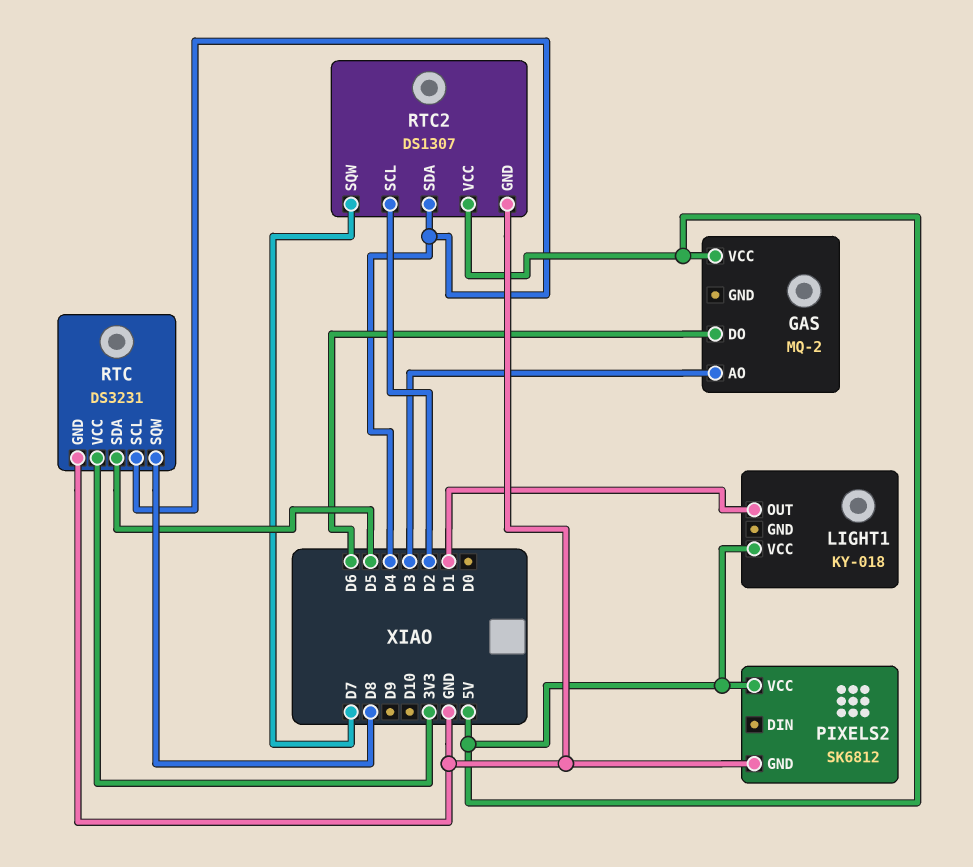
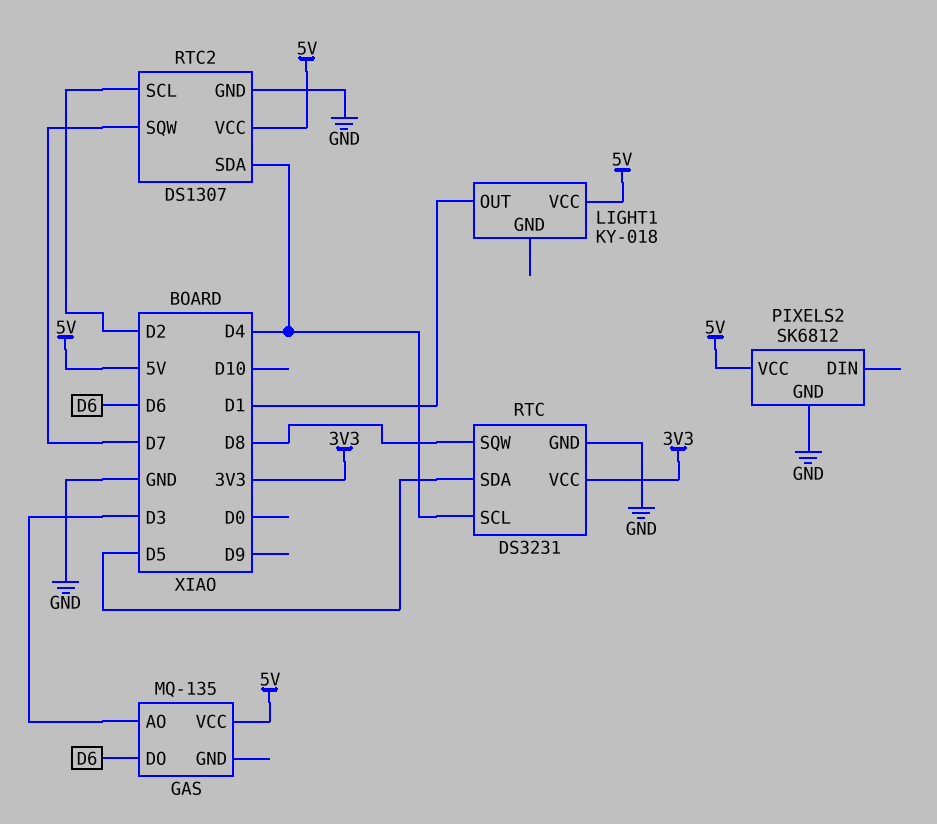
GAS: MQ-2 -> MQ-135

